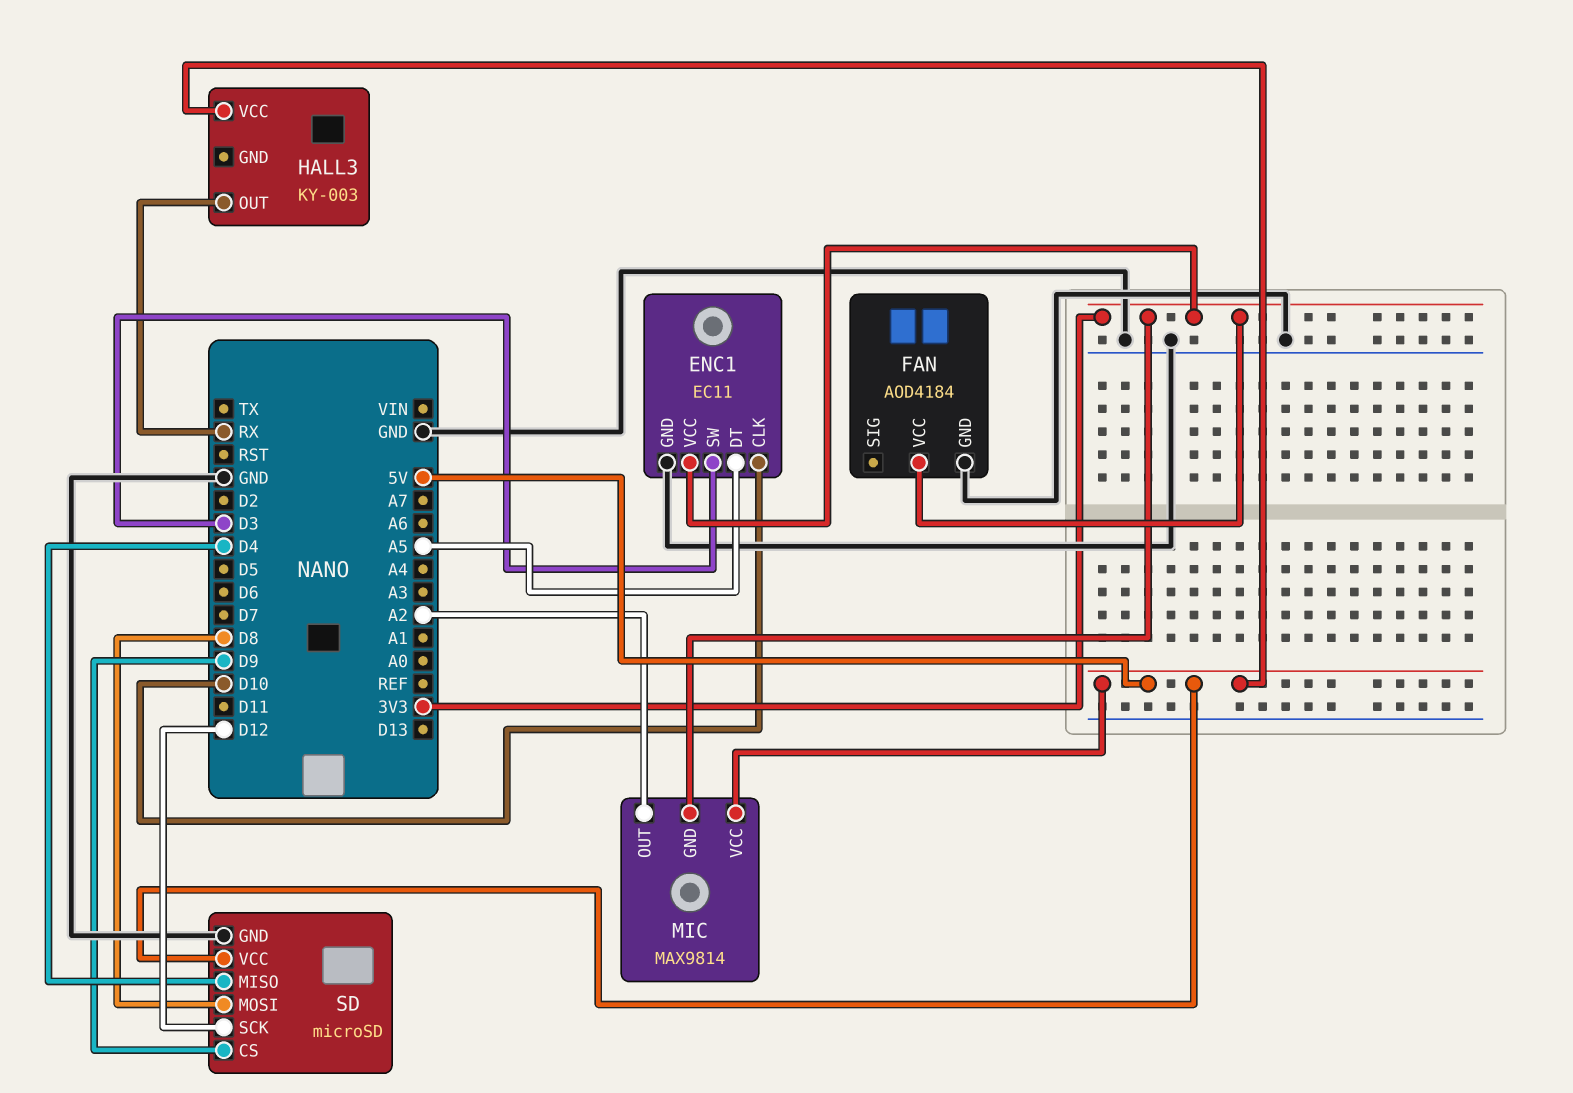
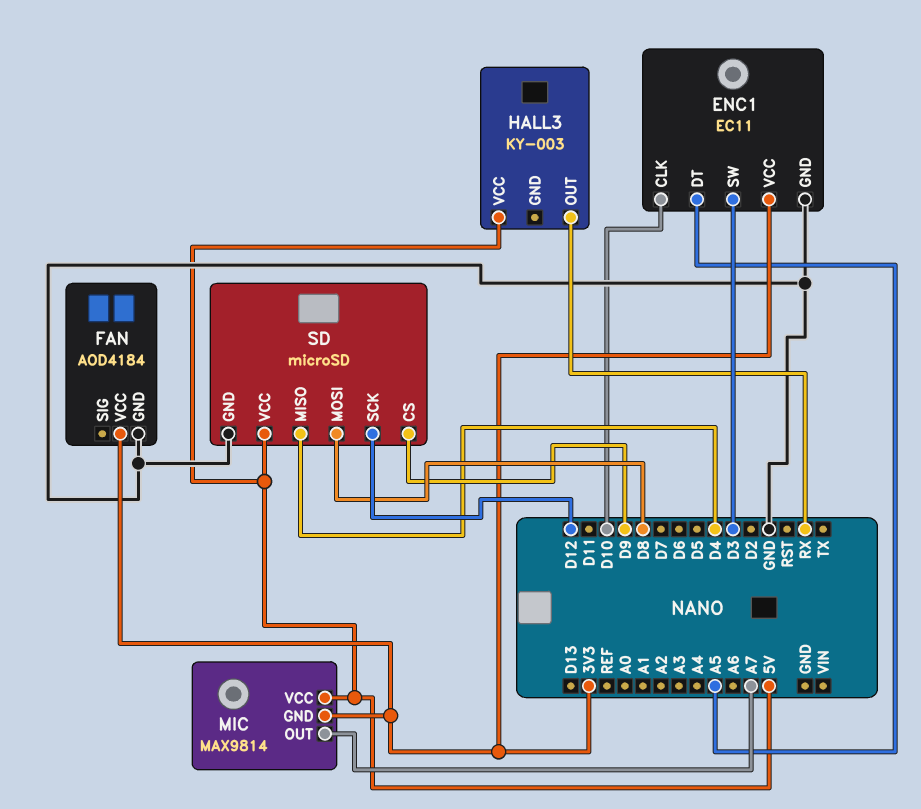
MIC pin OUT: A2 -> A7

